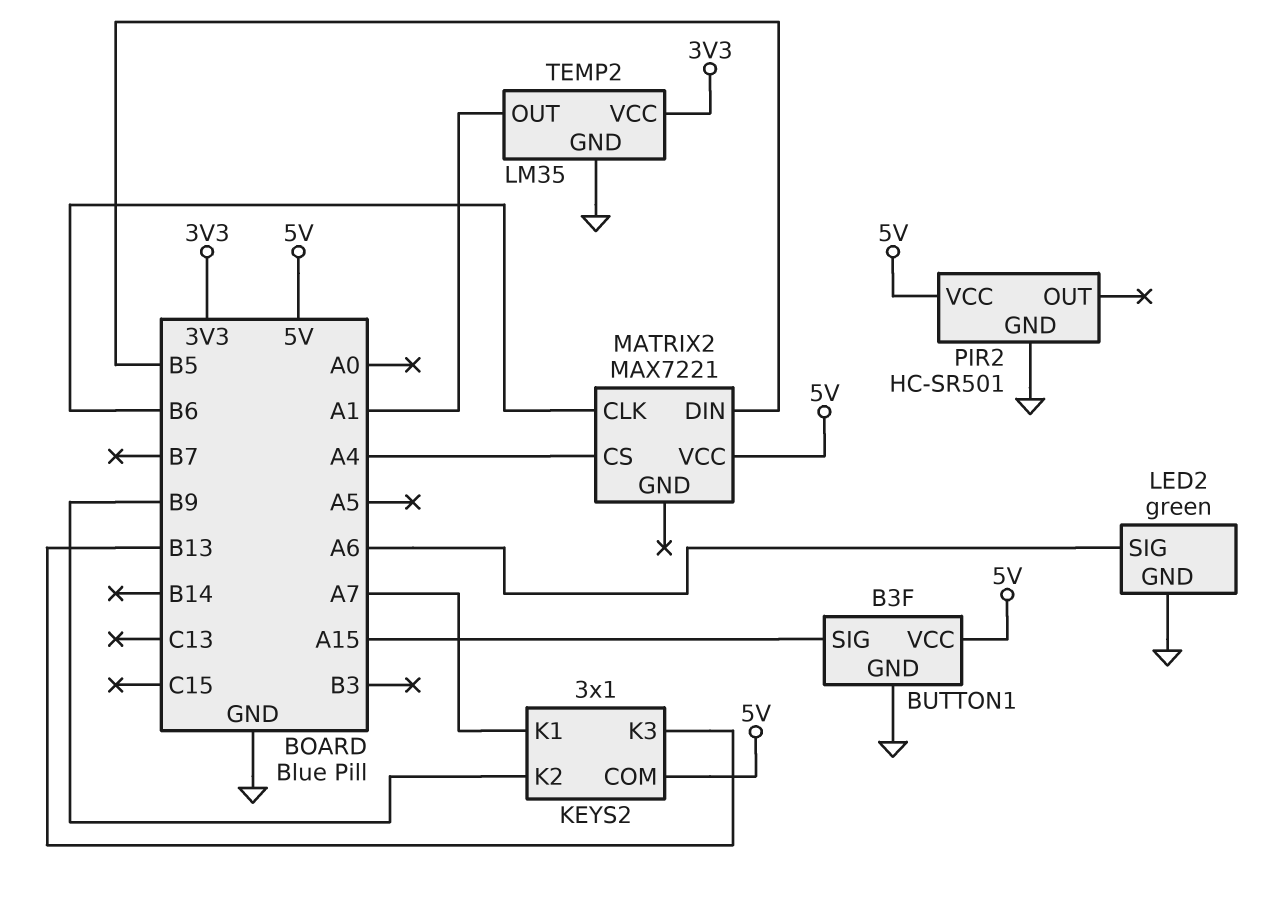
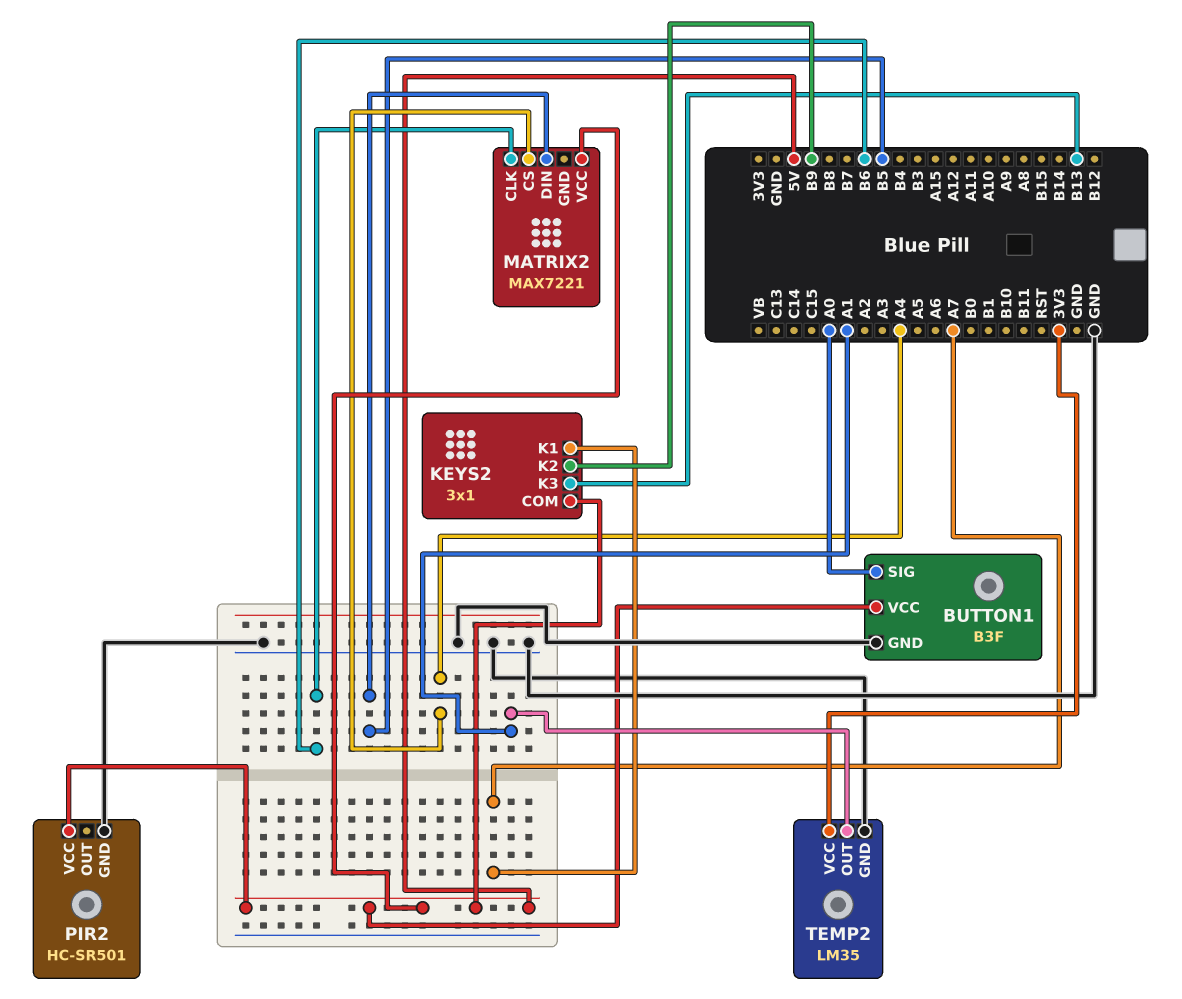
BUTTON1 pin SIG: A15 -> A0
LED2: green -> none
LED2 pin GND: GND -> none
LED2 pin SIG: A6 -> none

